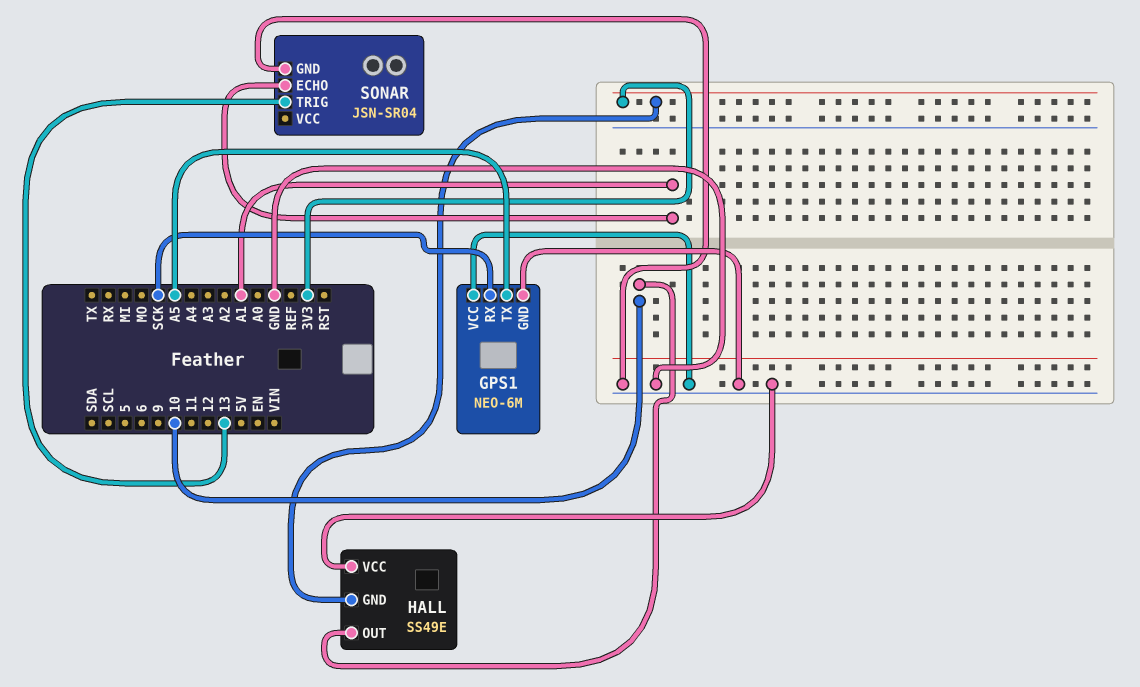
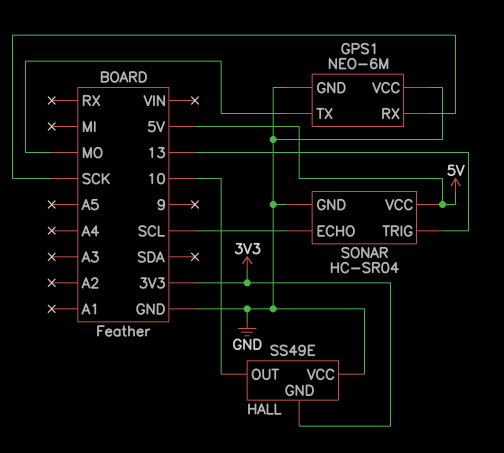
GPS1 pin TX: A5 -> MO
SONAR: JSN-SR04 -> HC-SR04
SONAR pin ECHO: A1 -> SCL
SONAR pin VCC: none -> 5V

